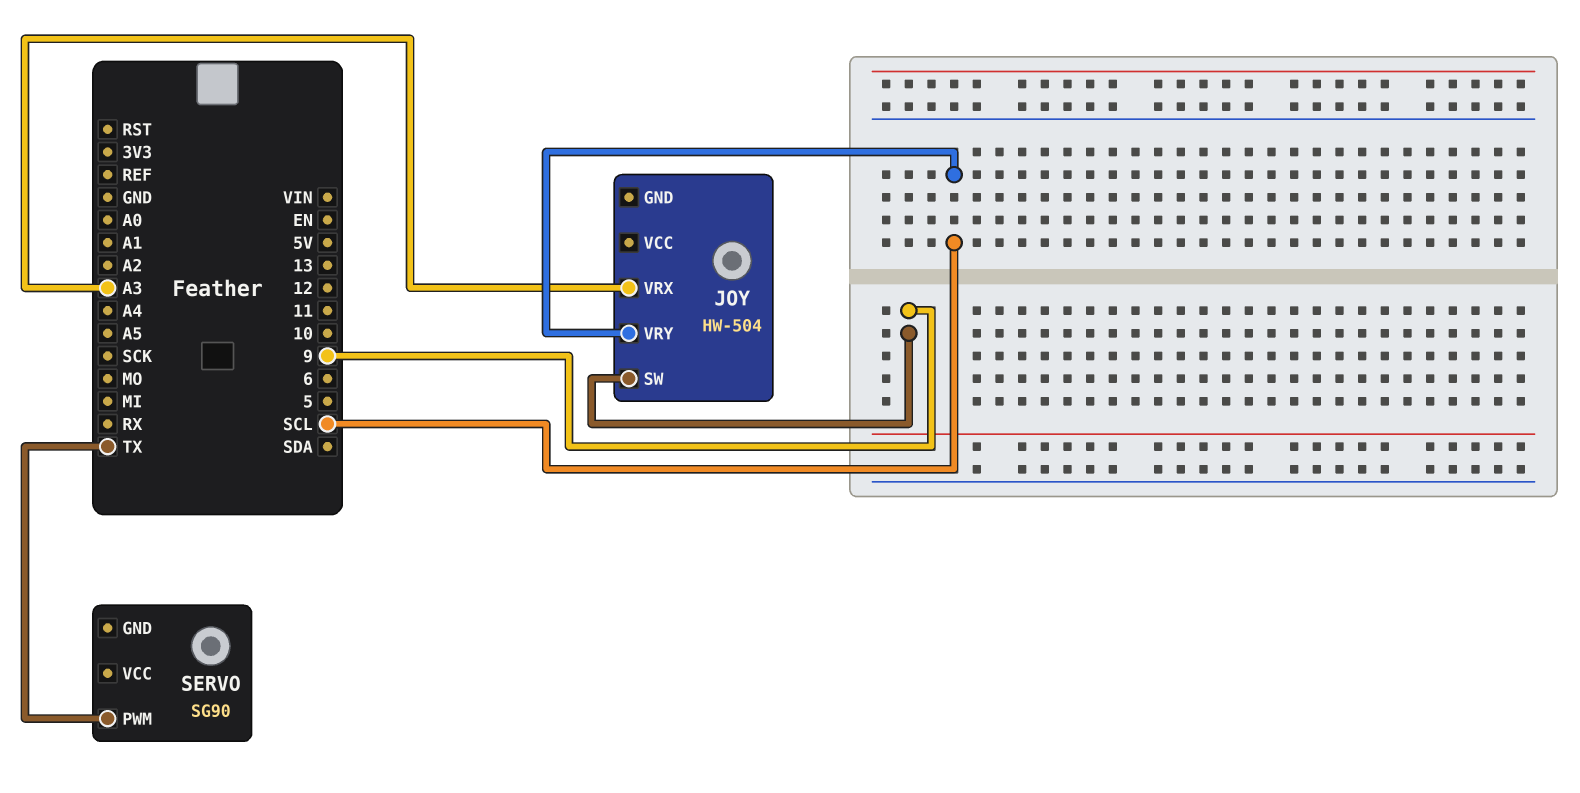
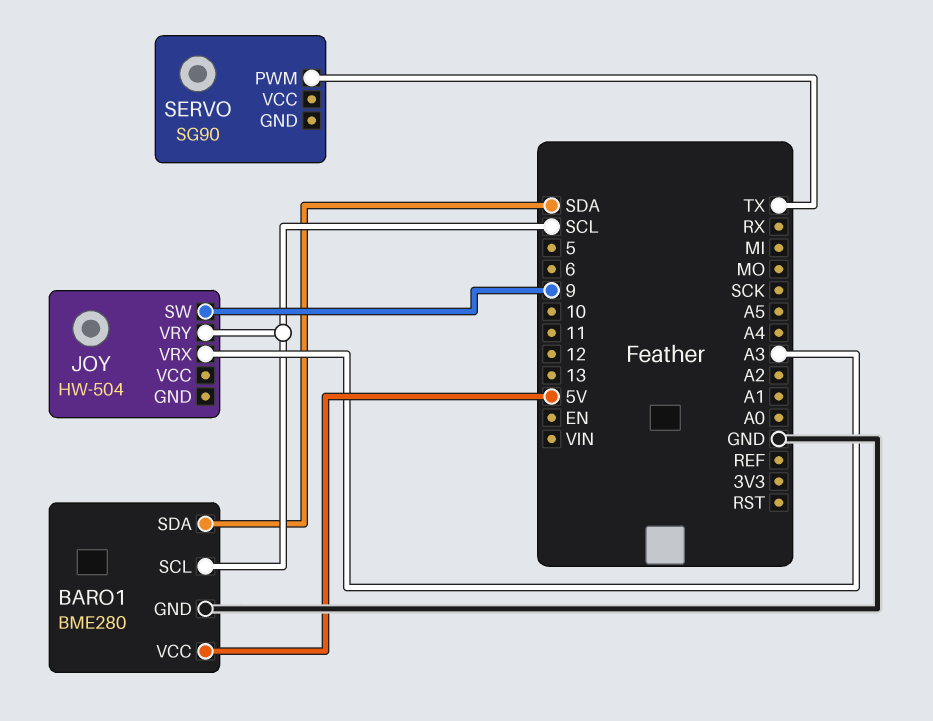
BARO1: none -> BME280
BARO1 pin GND: none -> GND
BARO1 pin SCL: none -> SCL
BARO1 pin SDA: none -> SDA
BARO1 pin VCC: none -> 5V

